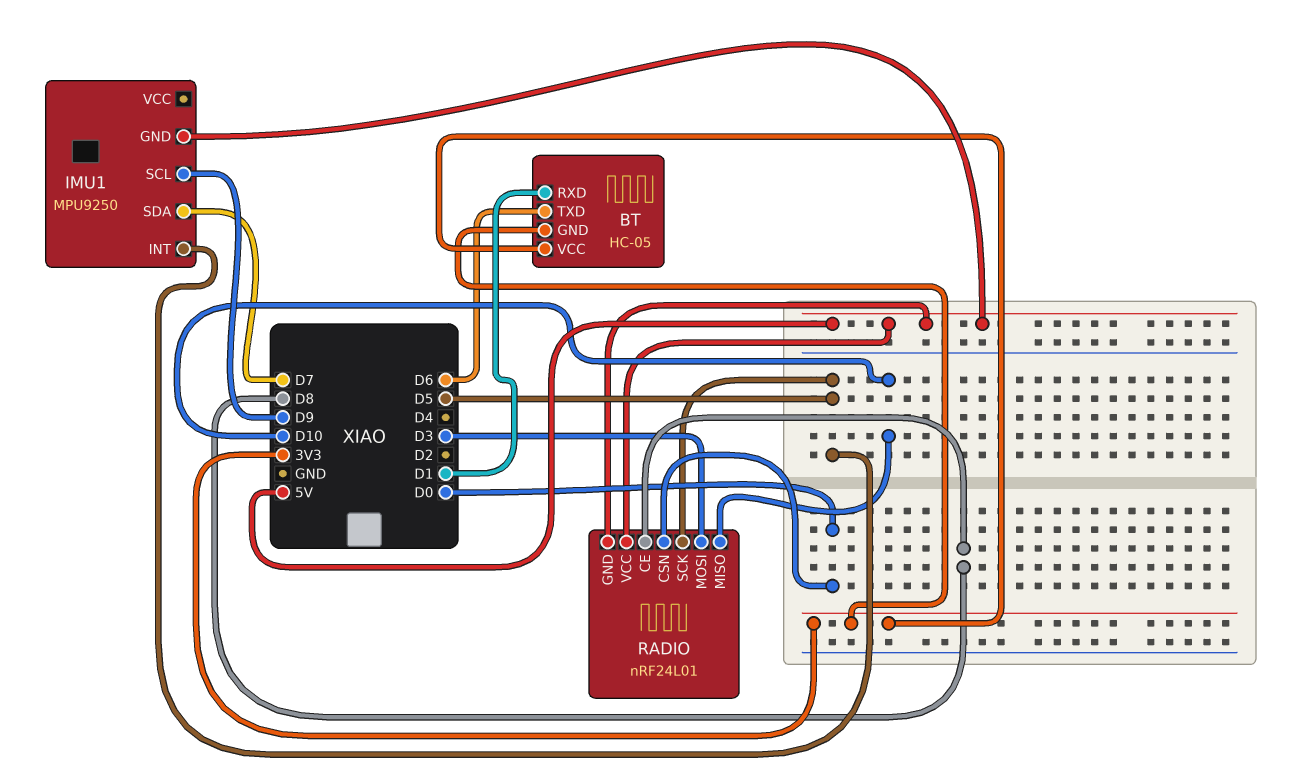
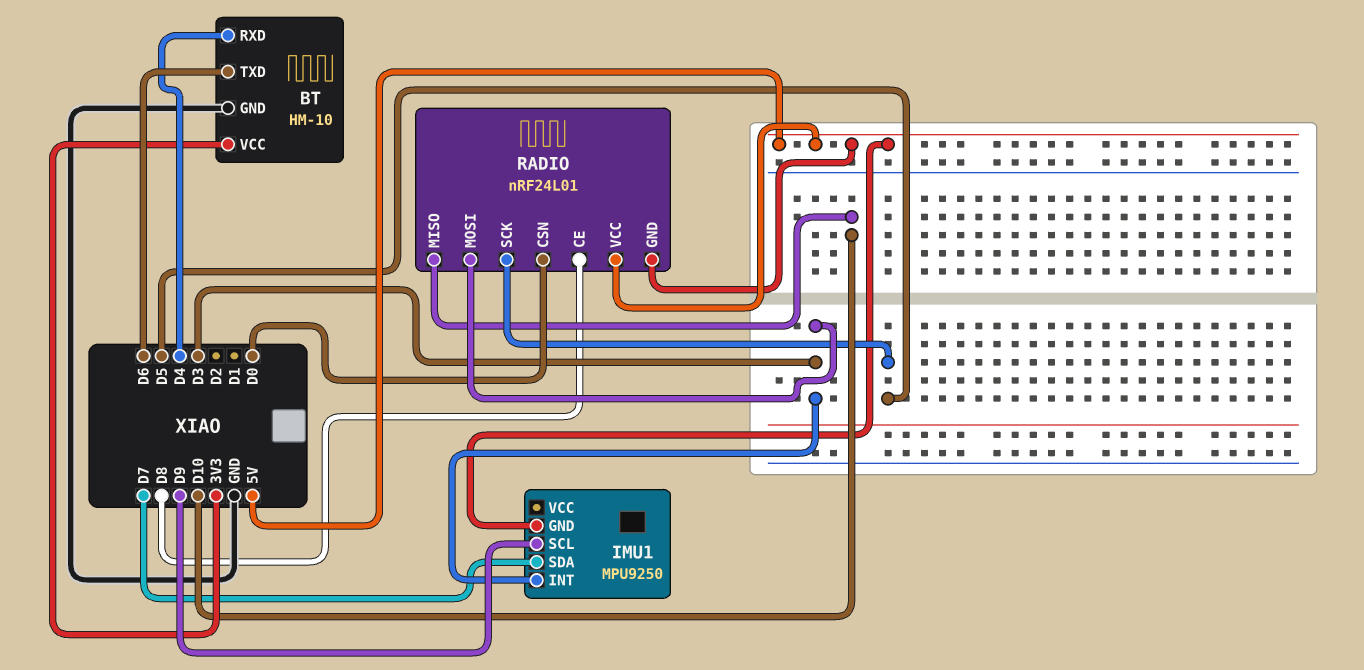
BT: HC-05 -> HM-10
BT pin GND: 3V3 -> GND
BT pin RXD: D1 -> D4
IMU1 pin INT: D5 -> D3

